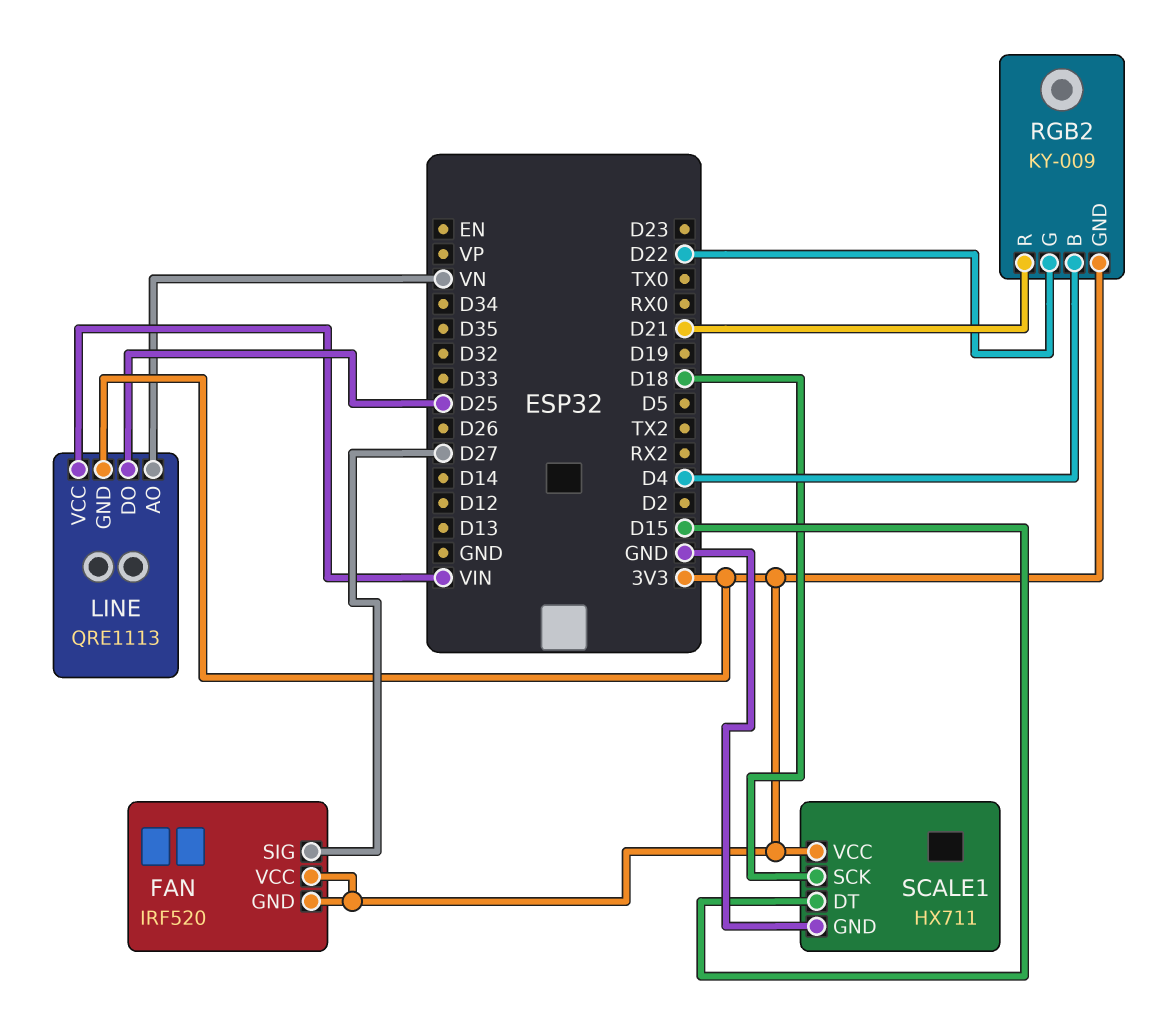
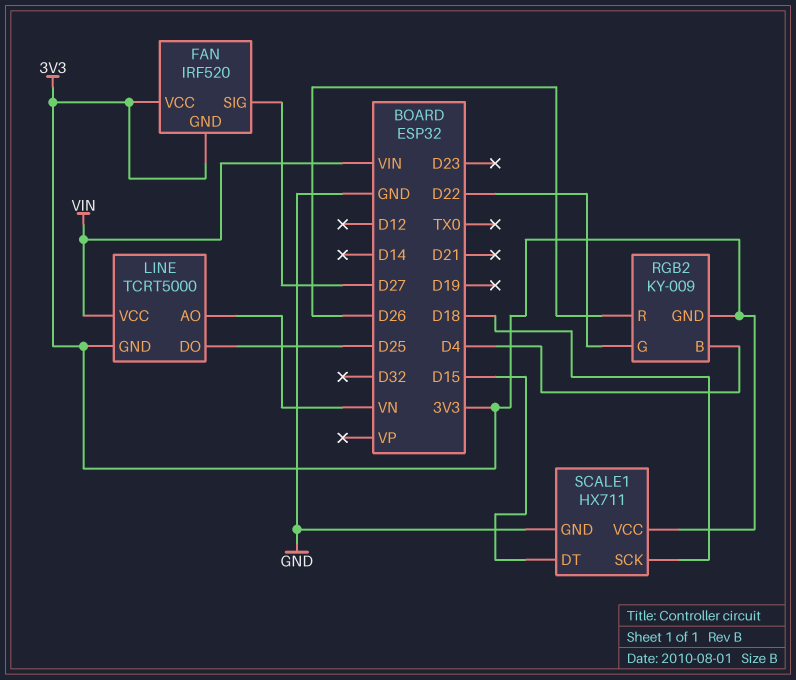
LINE: QRE1113 -> TCRT5000
RGB2 pin R: D21 -> D26

